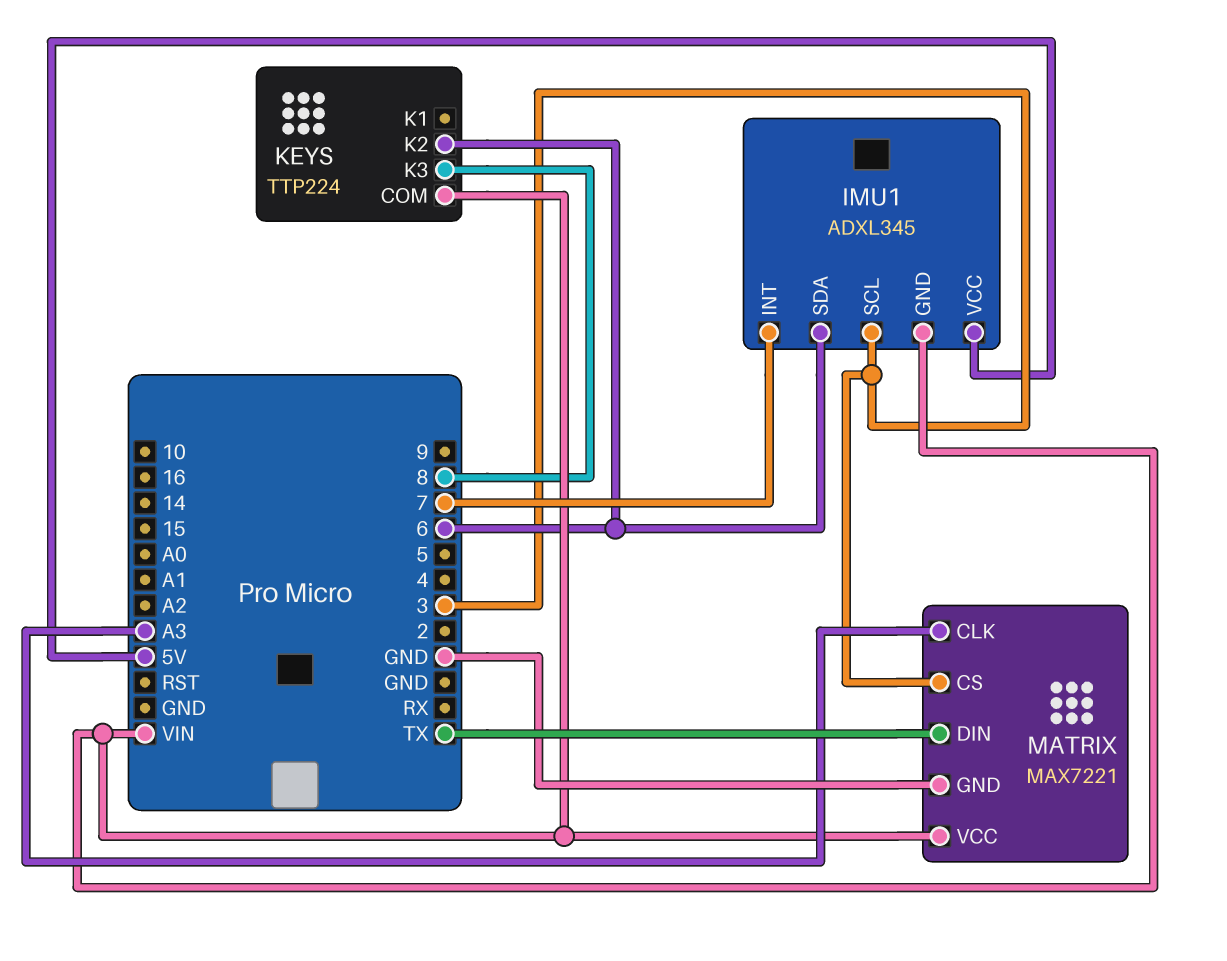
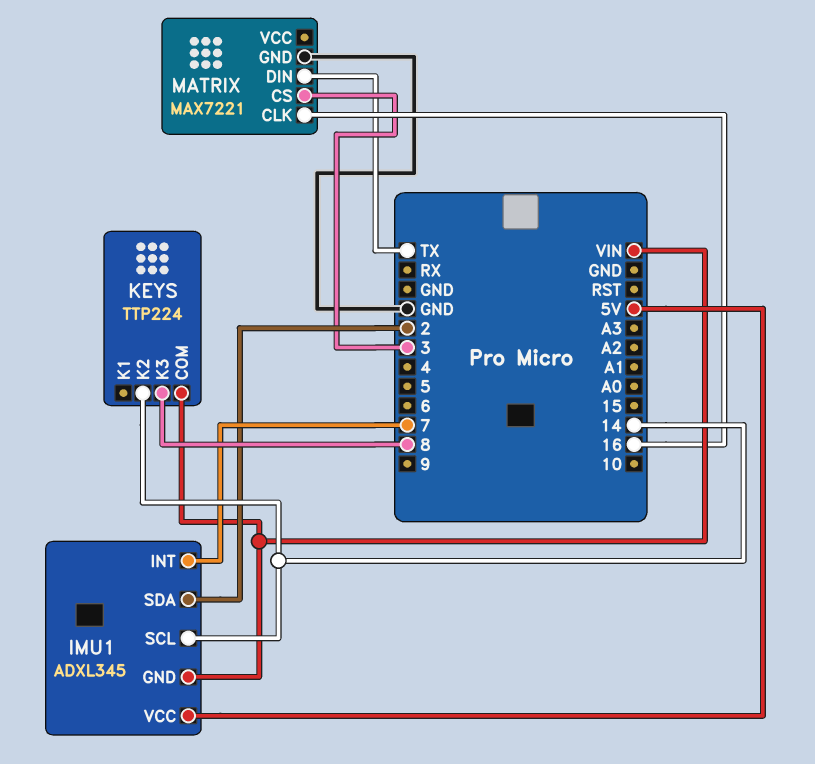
IMU1 pin SCL: 3 -> 14
IMU1 pin SDA: 6 -> 2
KEYS pin K2: 6 -> 14
MATRIX pin CLK: A3 -> 16
MATRIX pin VCC: VIN -> none

